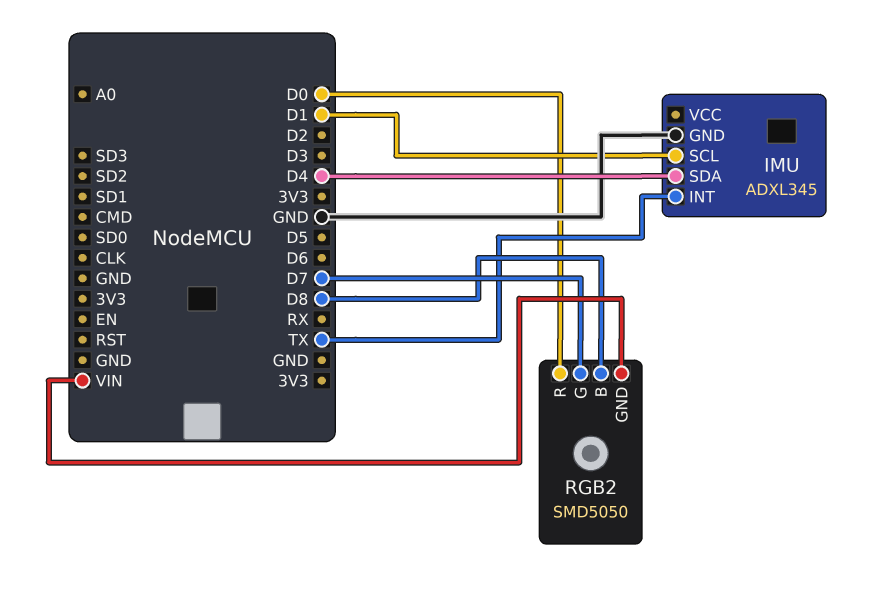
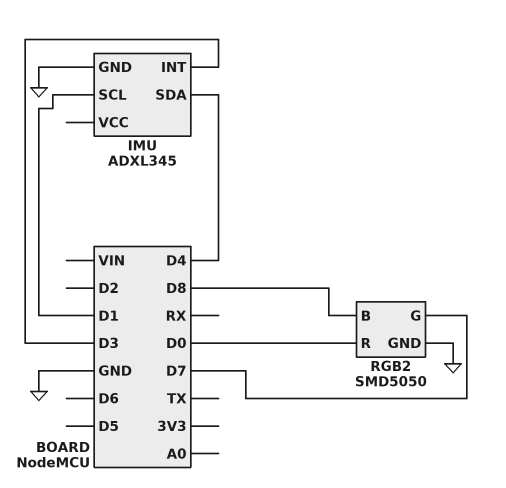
IMU pin INT: TX -> D3
RGB2 pin GND: VIN -> GND

